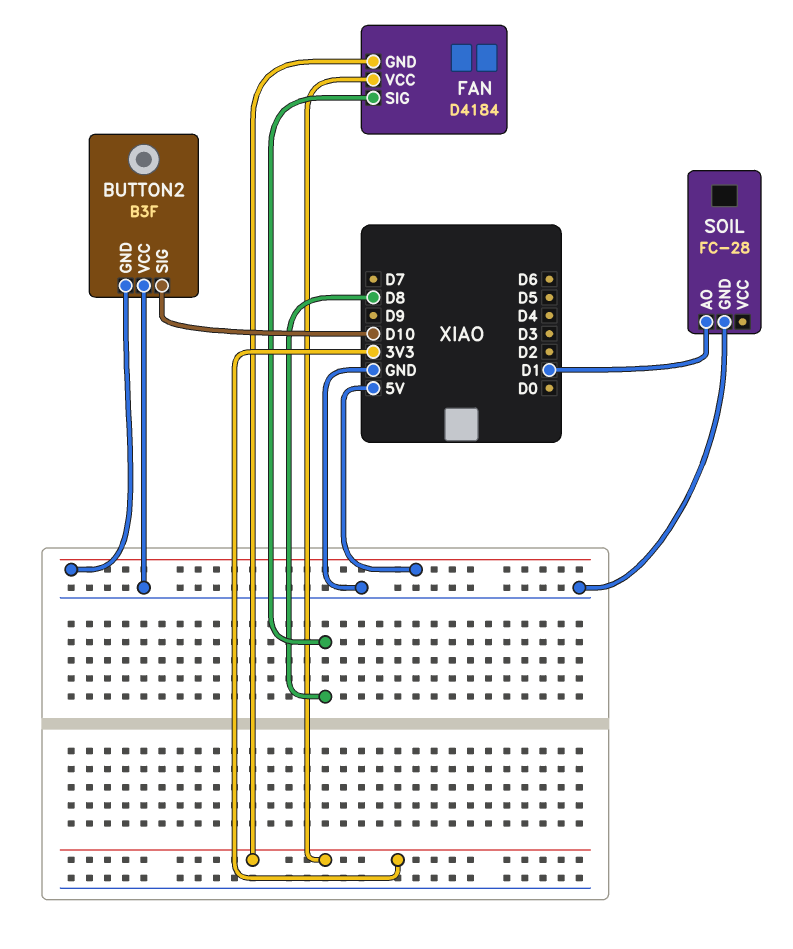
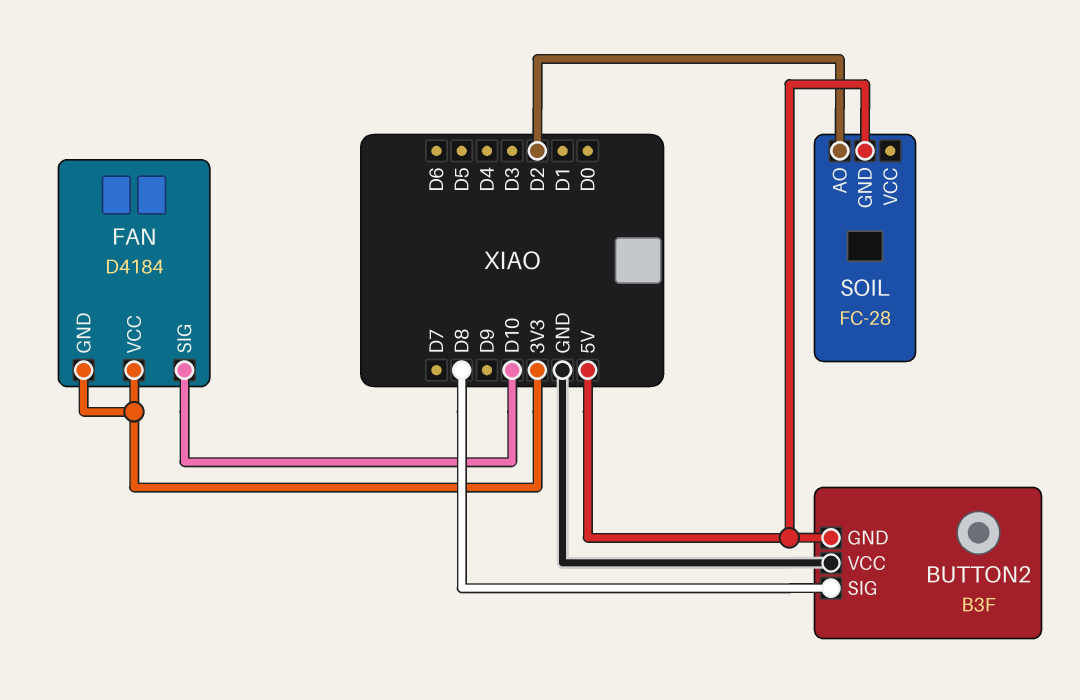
BUTTON2 pin SIG: D10 -> D8
FAN pin SIG: D8 -> D10
SOIL pin AO: D1 -> D2
SOIL pin GND: GND -> 5V

